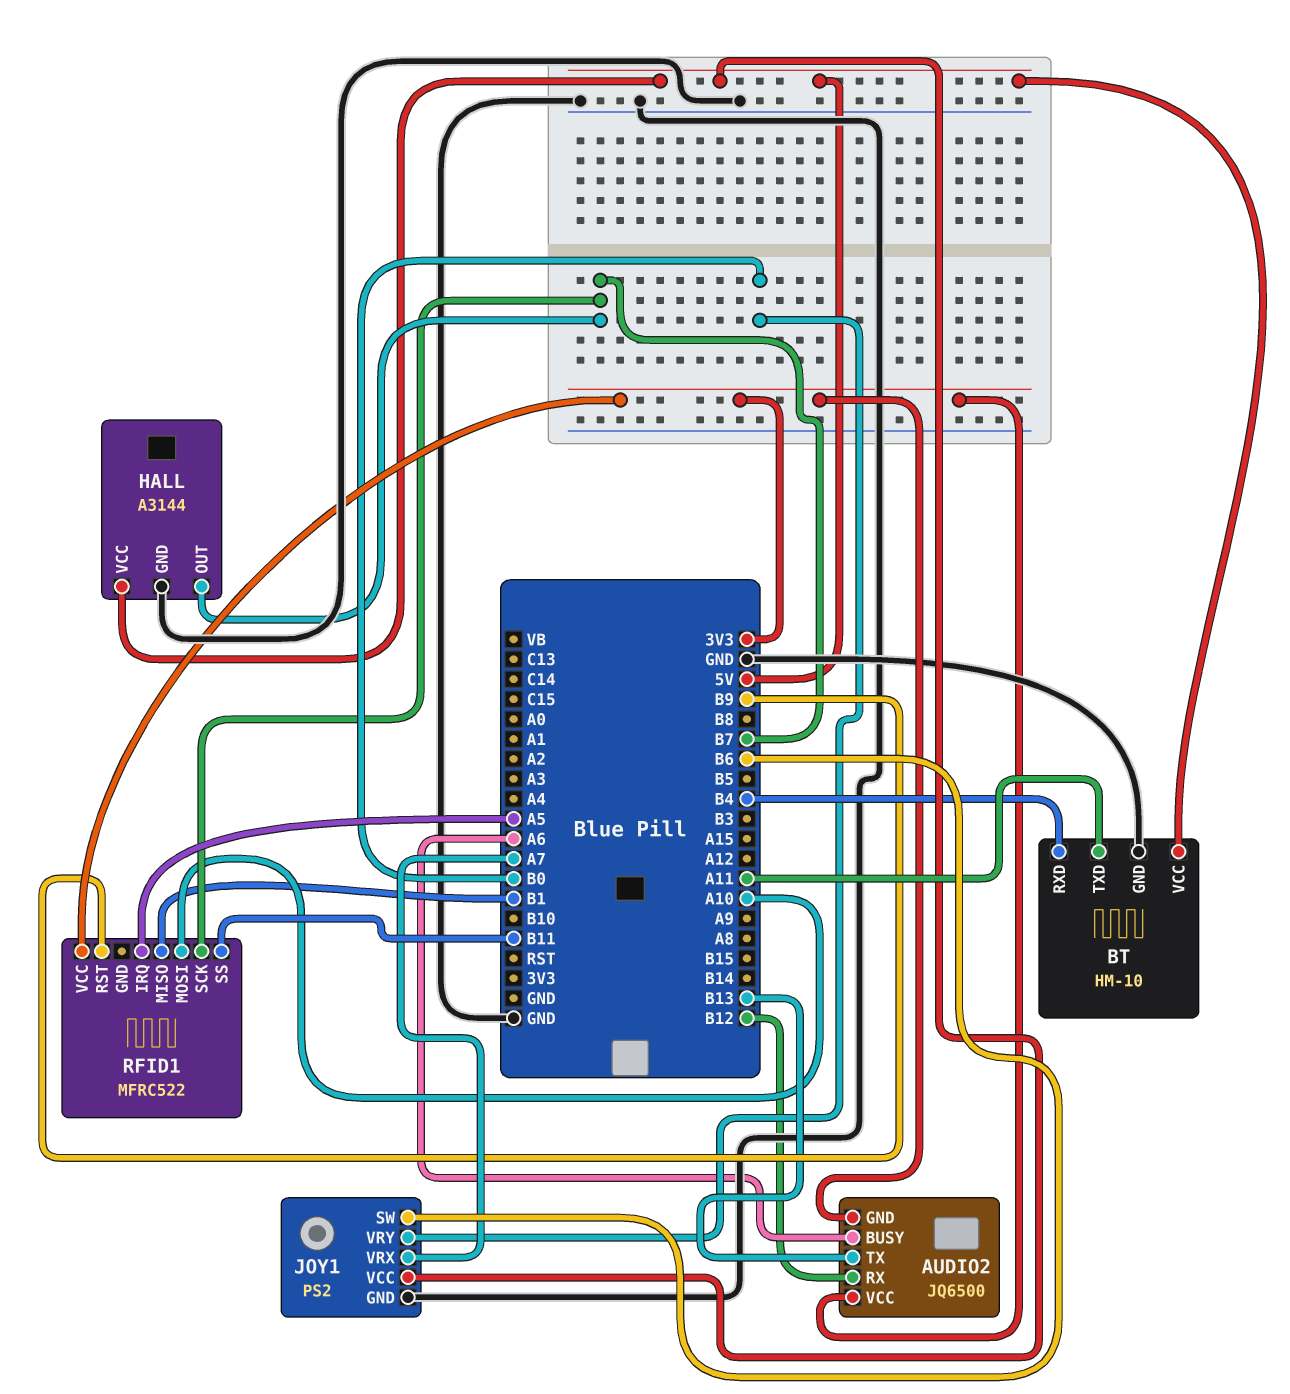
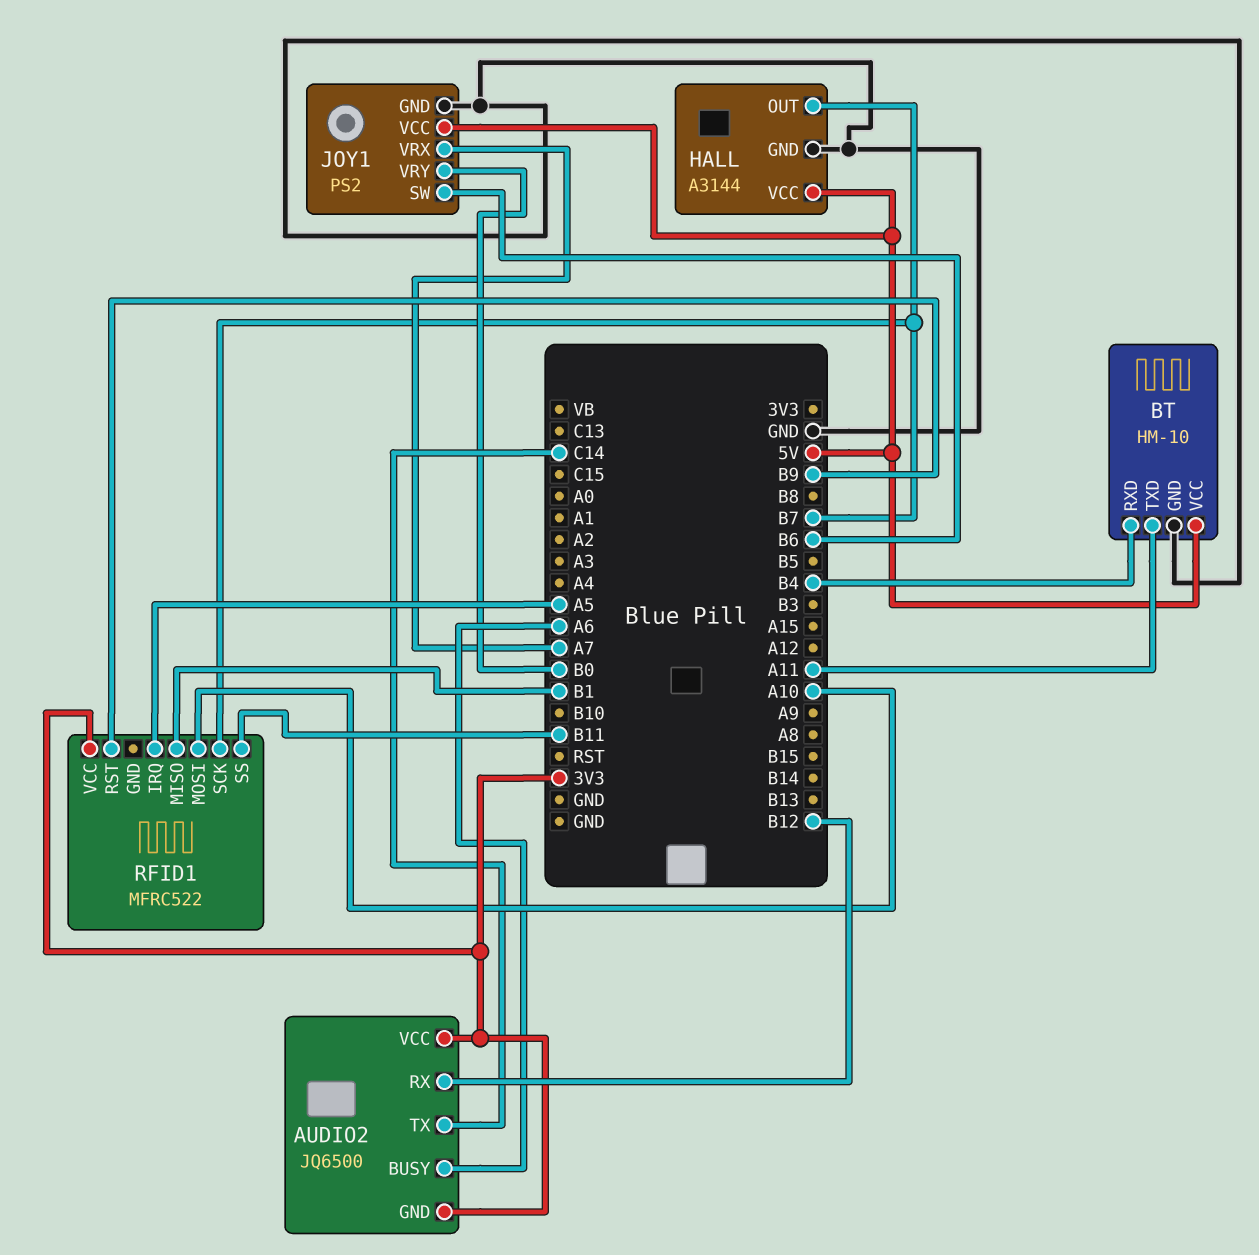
AUDIO2 pin TX: B13 -> C14

